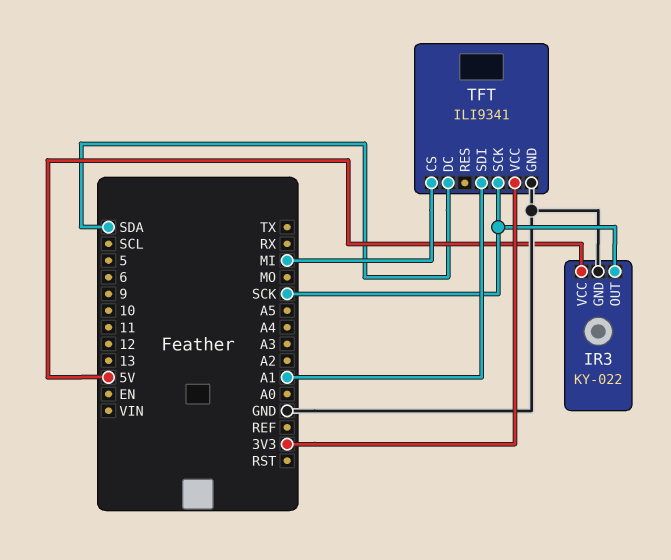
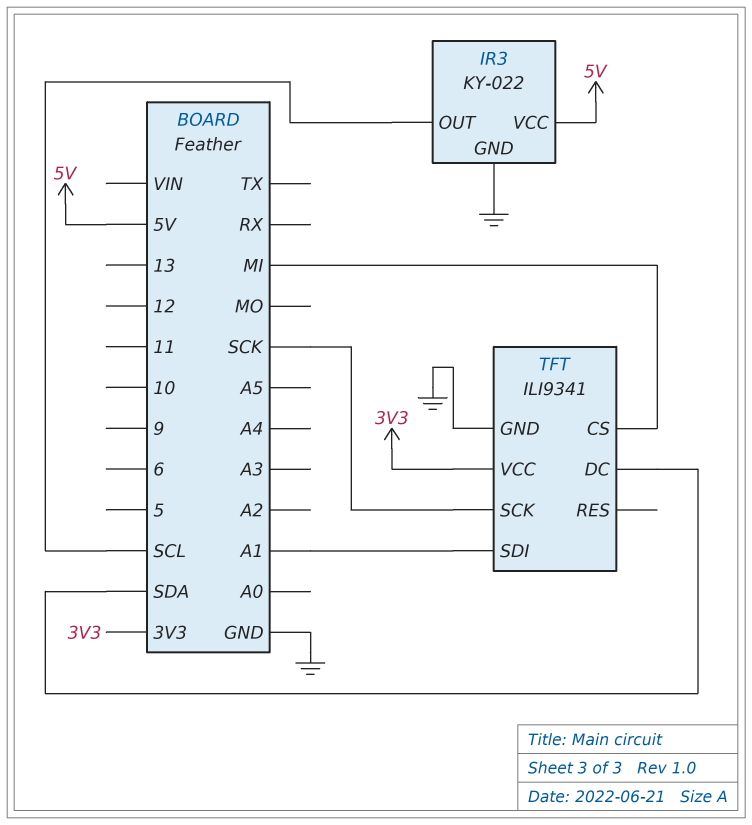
IR3 pin OUT: SCK -> SCL

